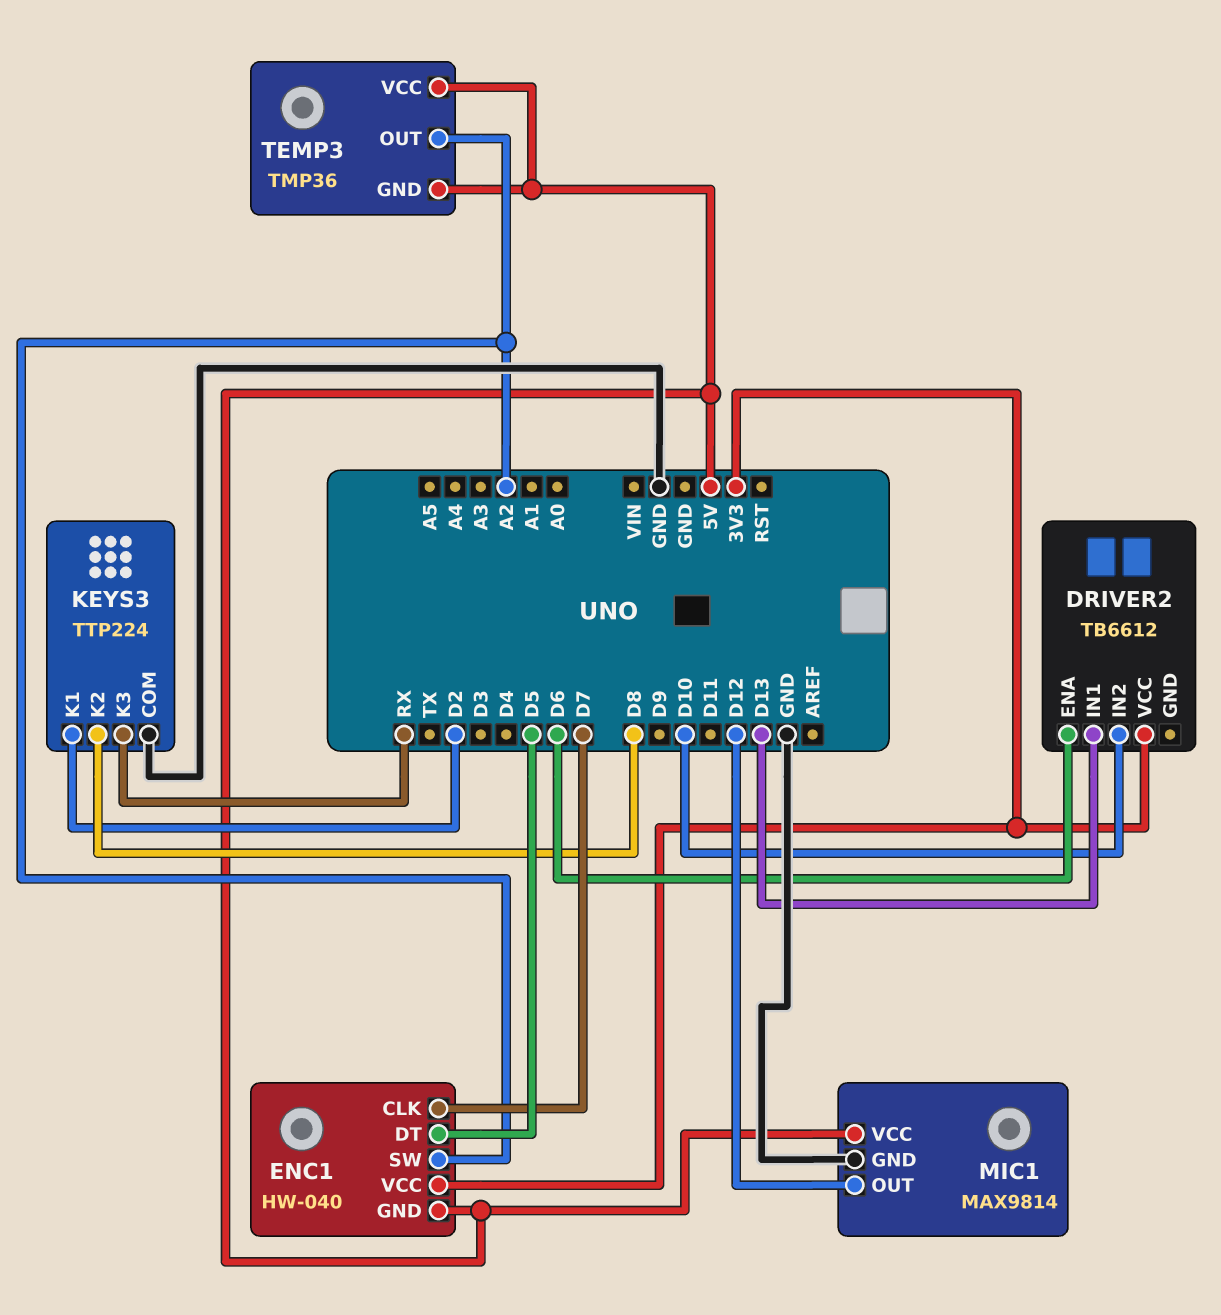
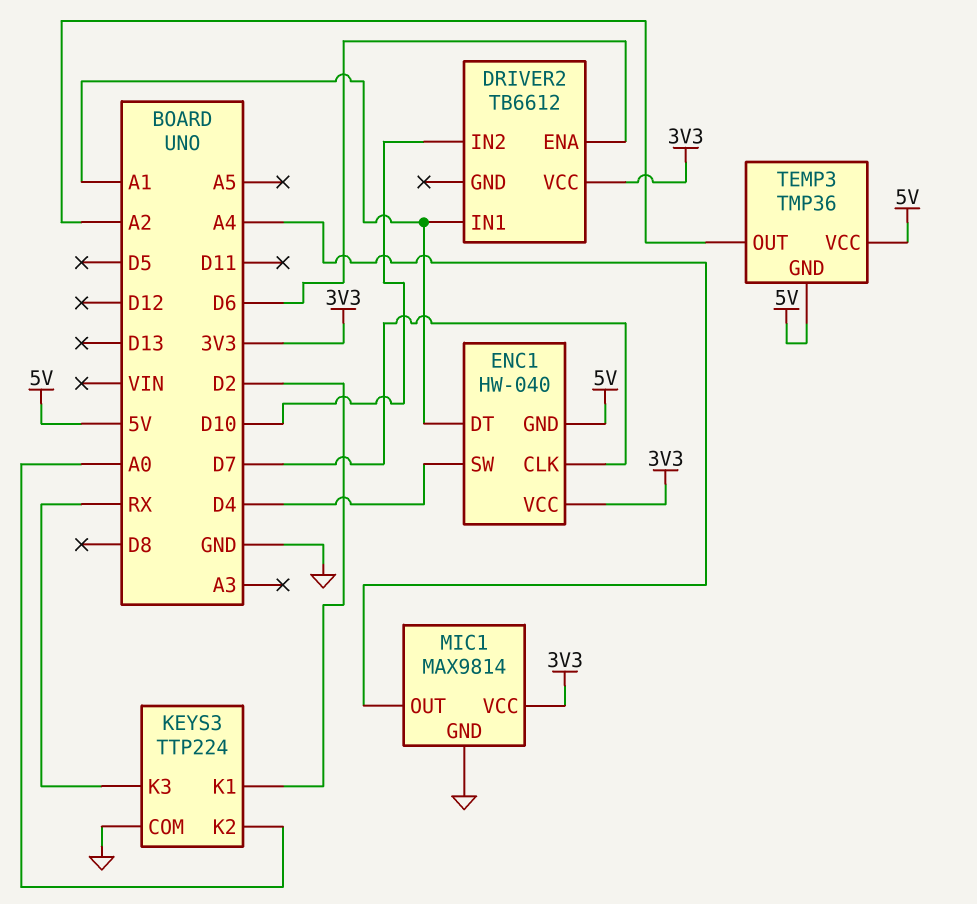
DRIVER2 pin IN1: D13 -> A1
ENC1 pin DT: D5 -> A1
ENC1 pin SW: A2 -> D4
KEYS3 pin K2: D8 -> A0
MIC1 pin OUT: D12 -> A4
MIC1 pin VCC: 5V -> 3V3

